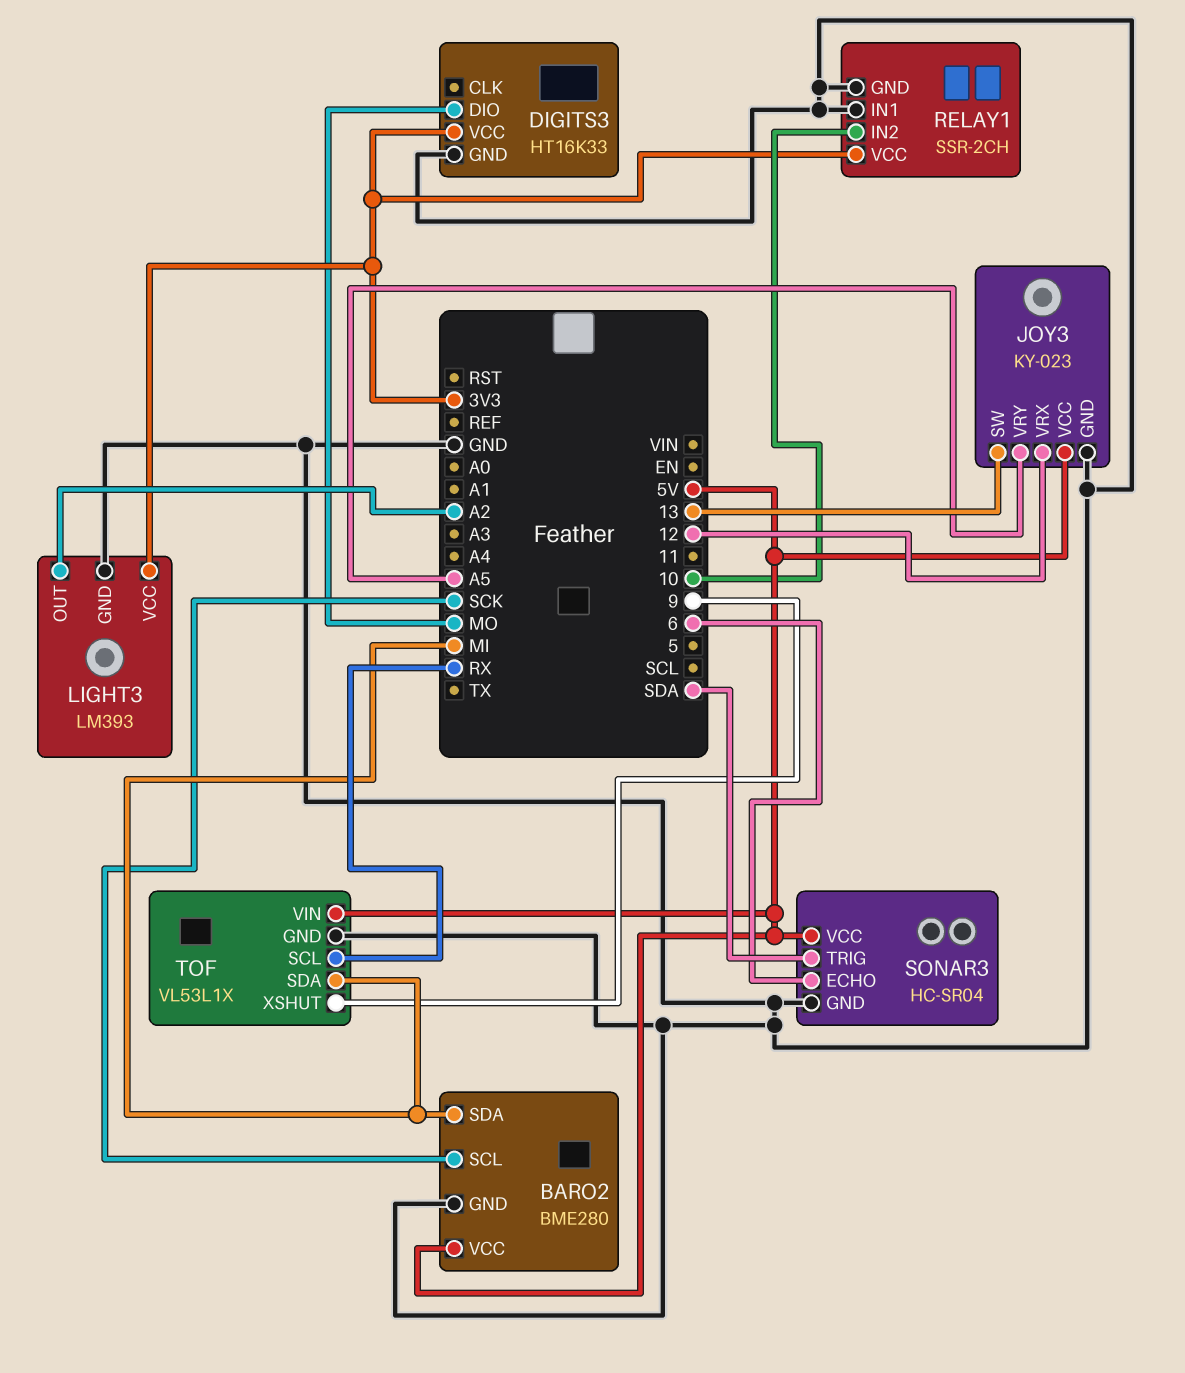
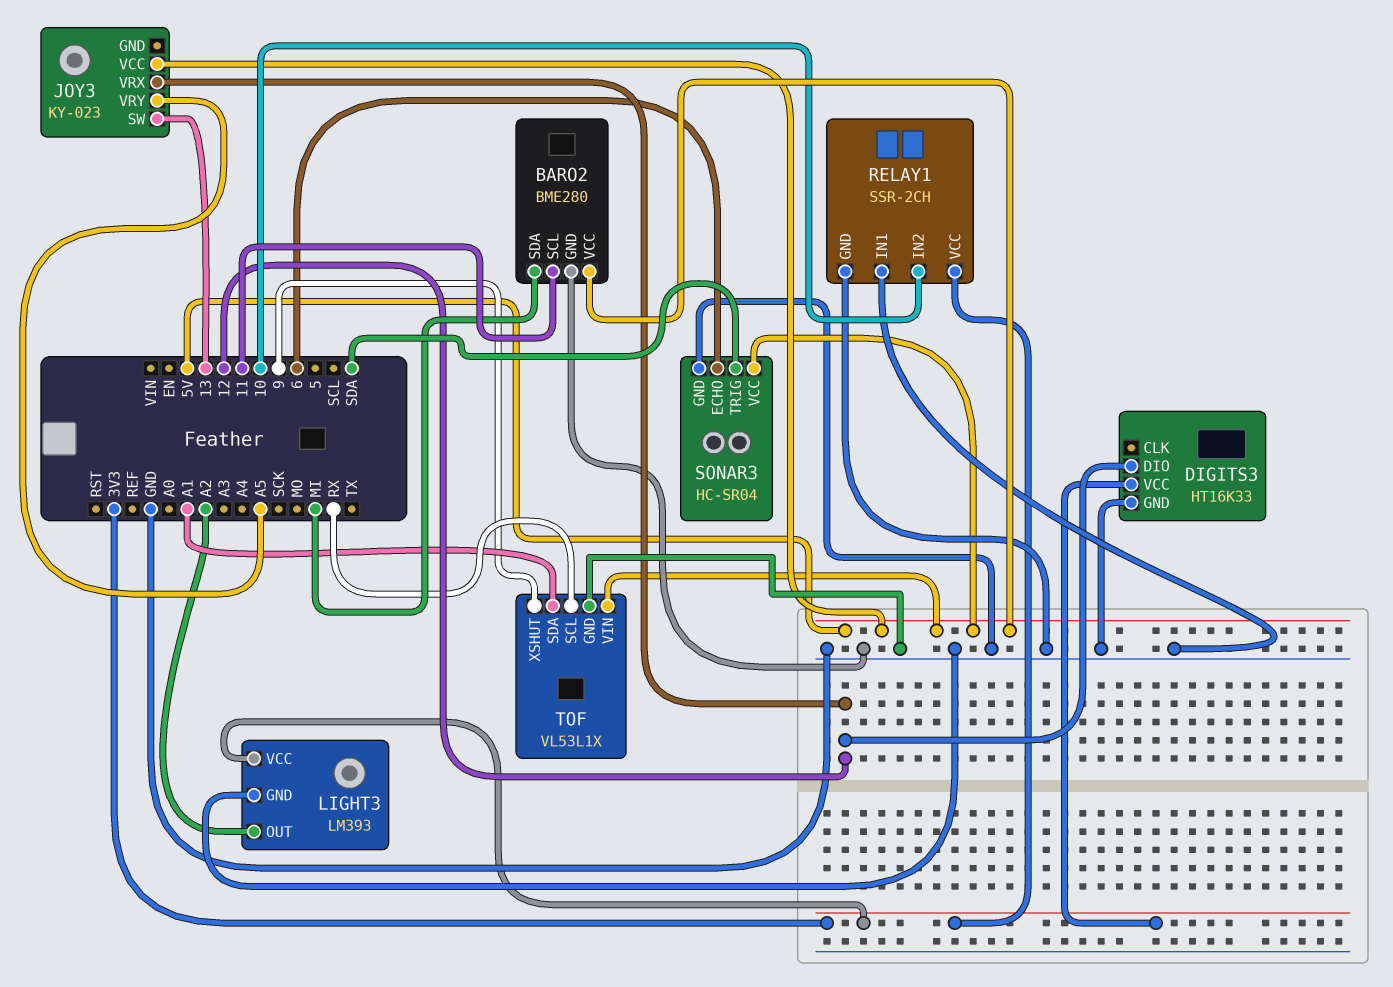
BARO2 pin SCL: SCK -> 11
DIGITS3 pin DIO: MO -> 12
JOY3 pin GND: GND -> none
TOF pin SDA: MI -> A1

